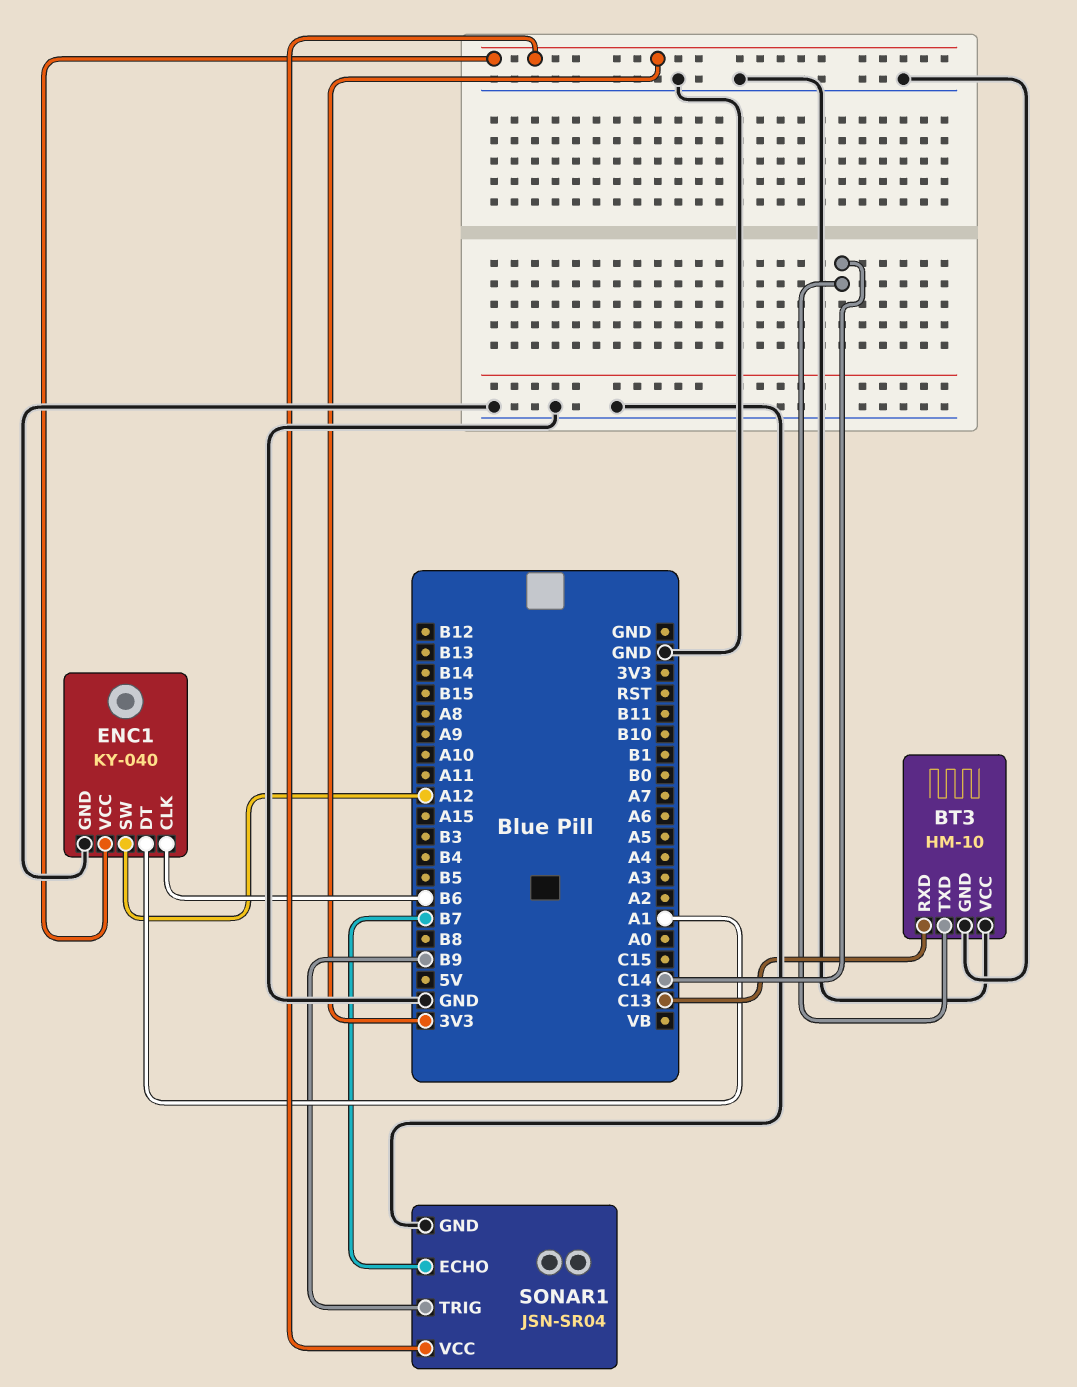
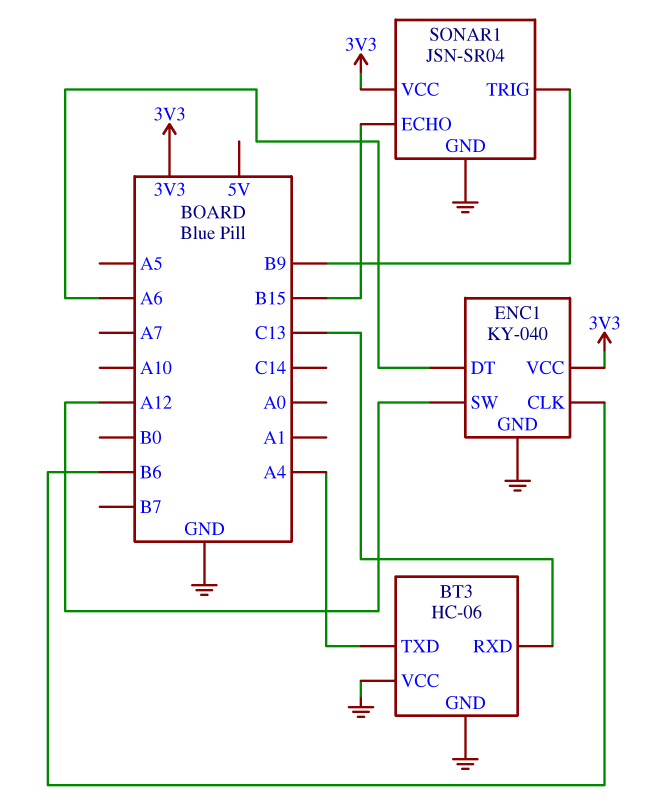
BT3: HM-10 -> HC-06
BT3 pin TXD: C14 -> A4
ENC1 pin DT: A1 -> A6
SONAR1 pin ECHO: B7 -> B15

